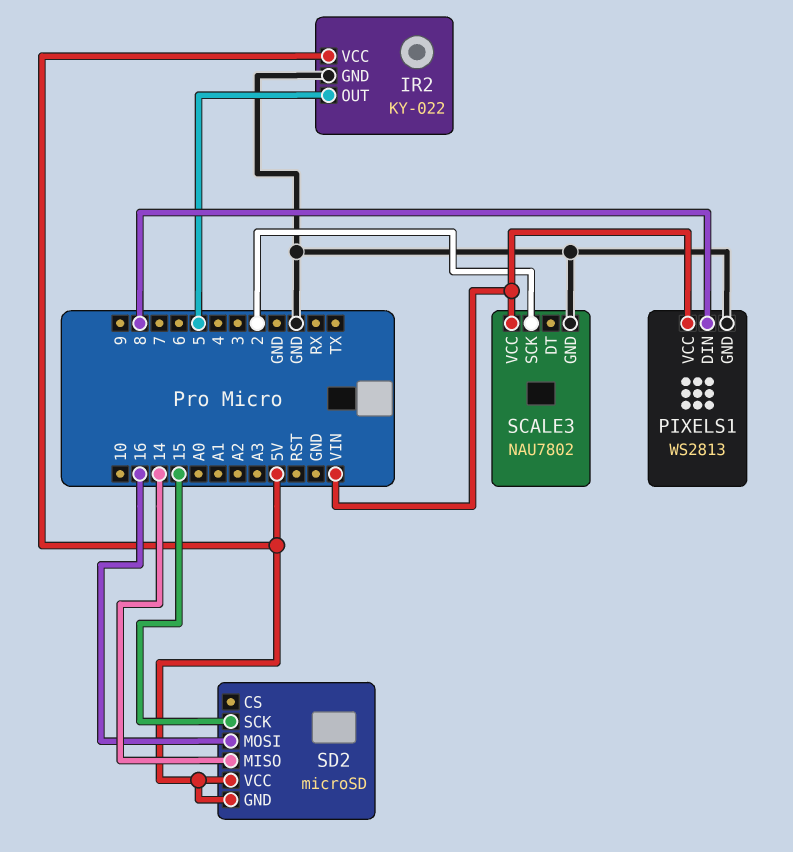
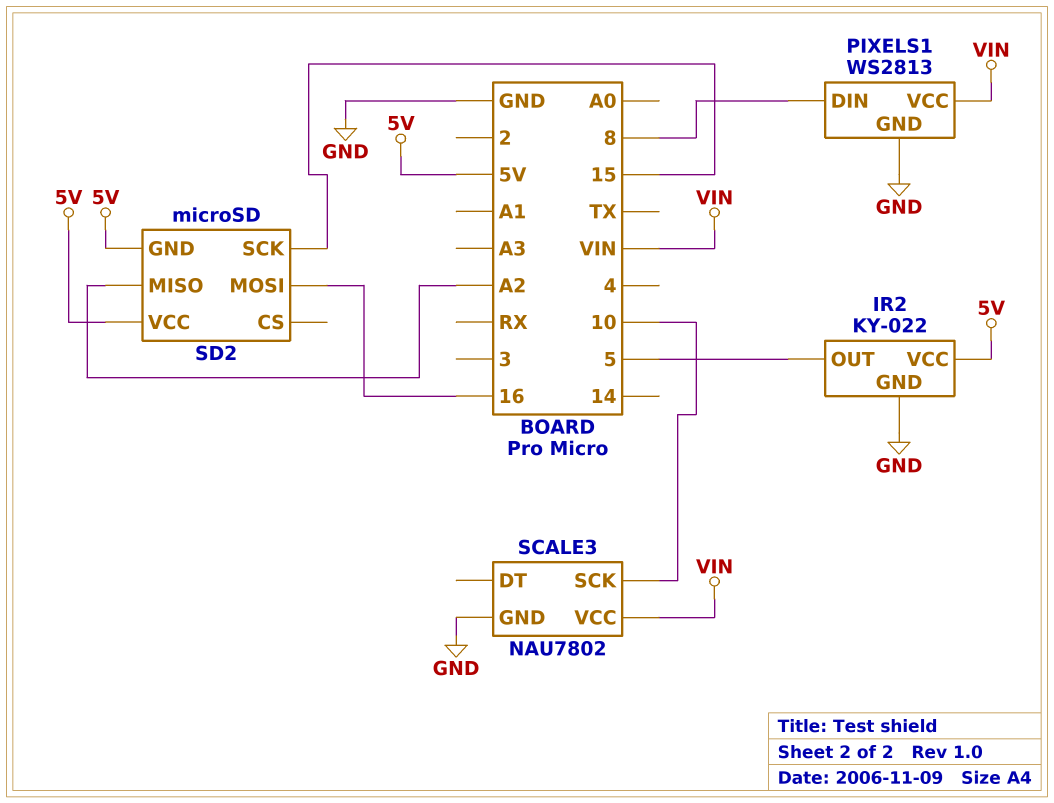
SCALE3 pin SCK: 2 -> 10
SD2 pin MISO: 14 -> A2

